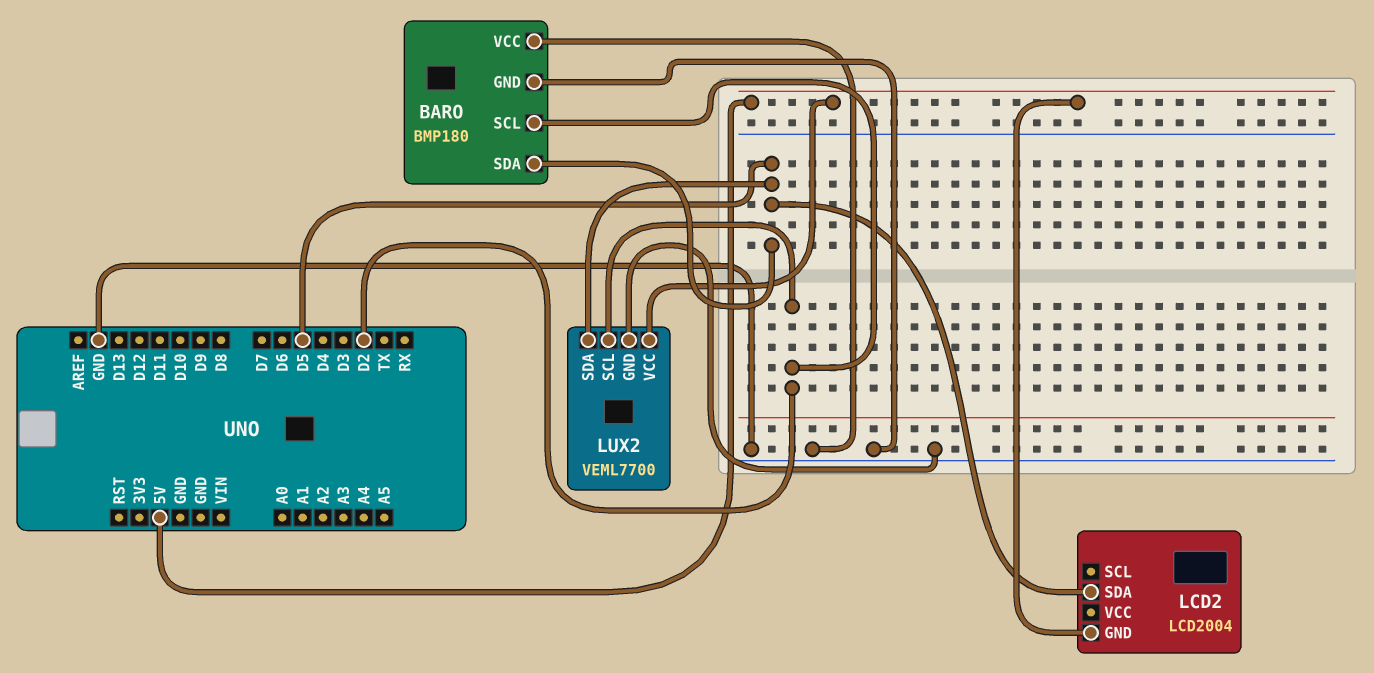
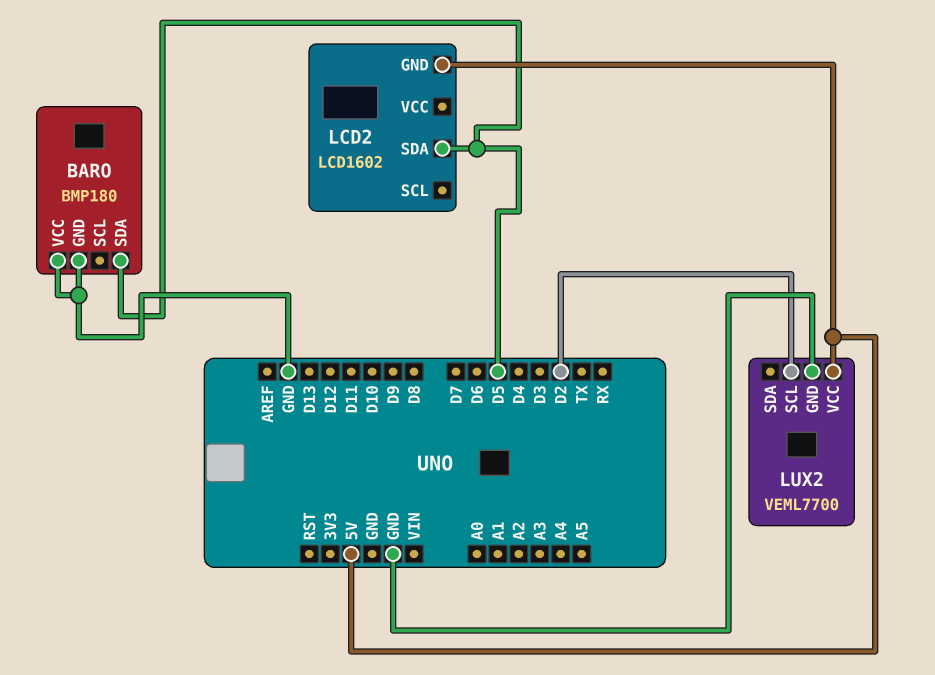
BARO pin SCL: D2 -> none
LCD2: LCD2004 -> LCD1602
LUX2 pin SDA: D5 -> none

